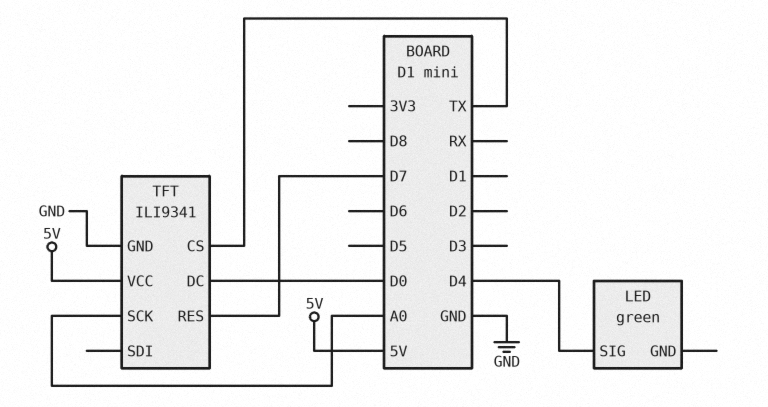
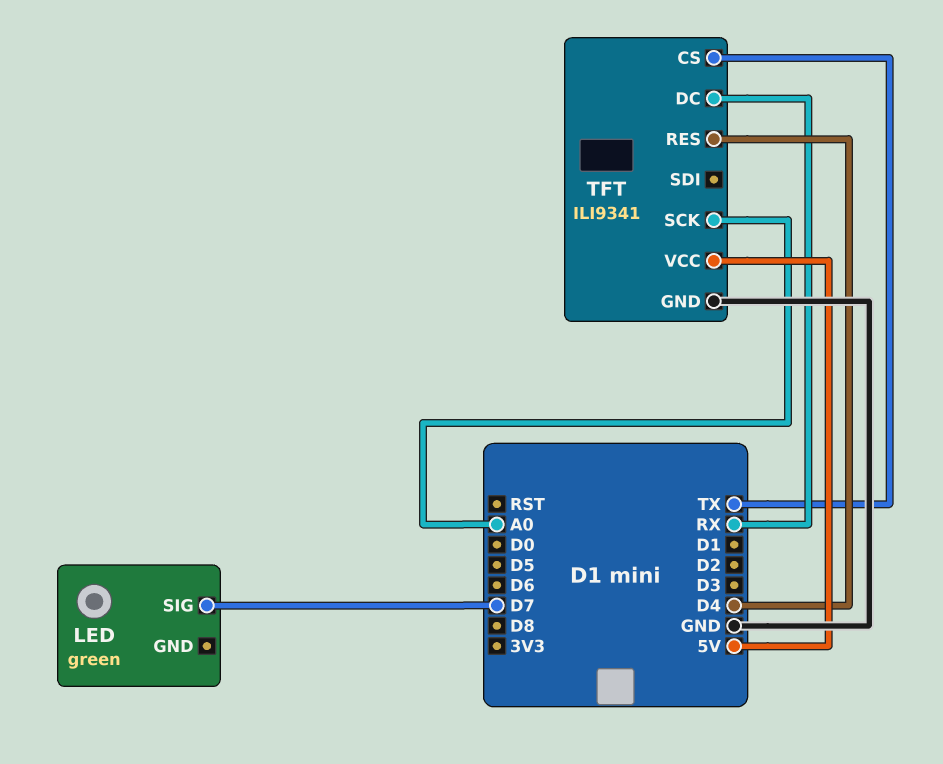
LED pin SIG: D4 -> D7
TFT pin DC: D0 -> RX
TFT pin RES: D7 -> D4

